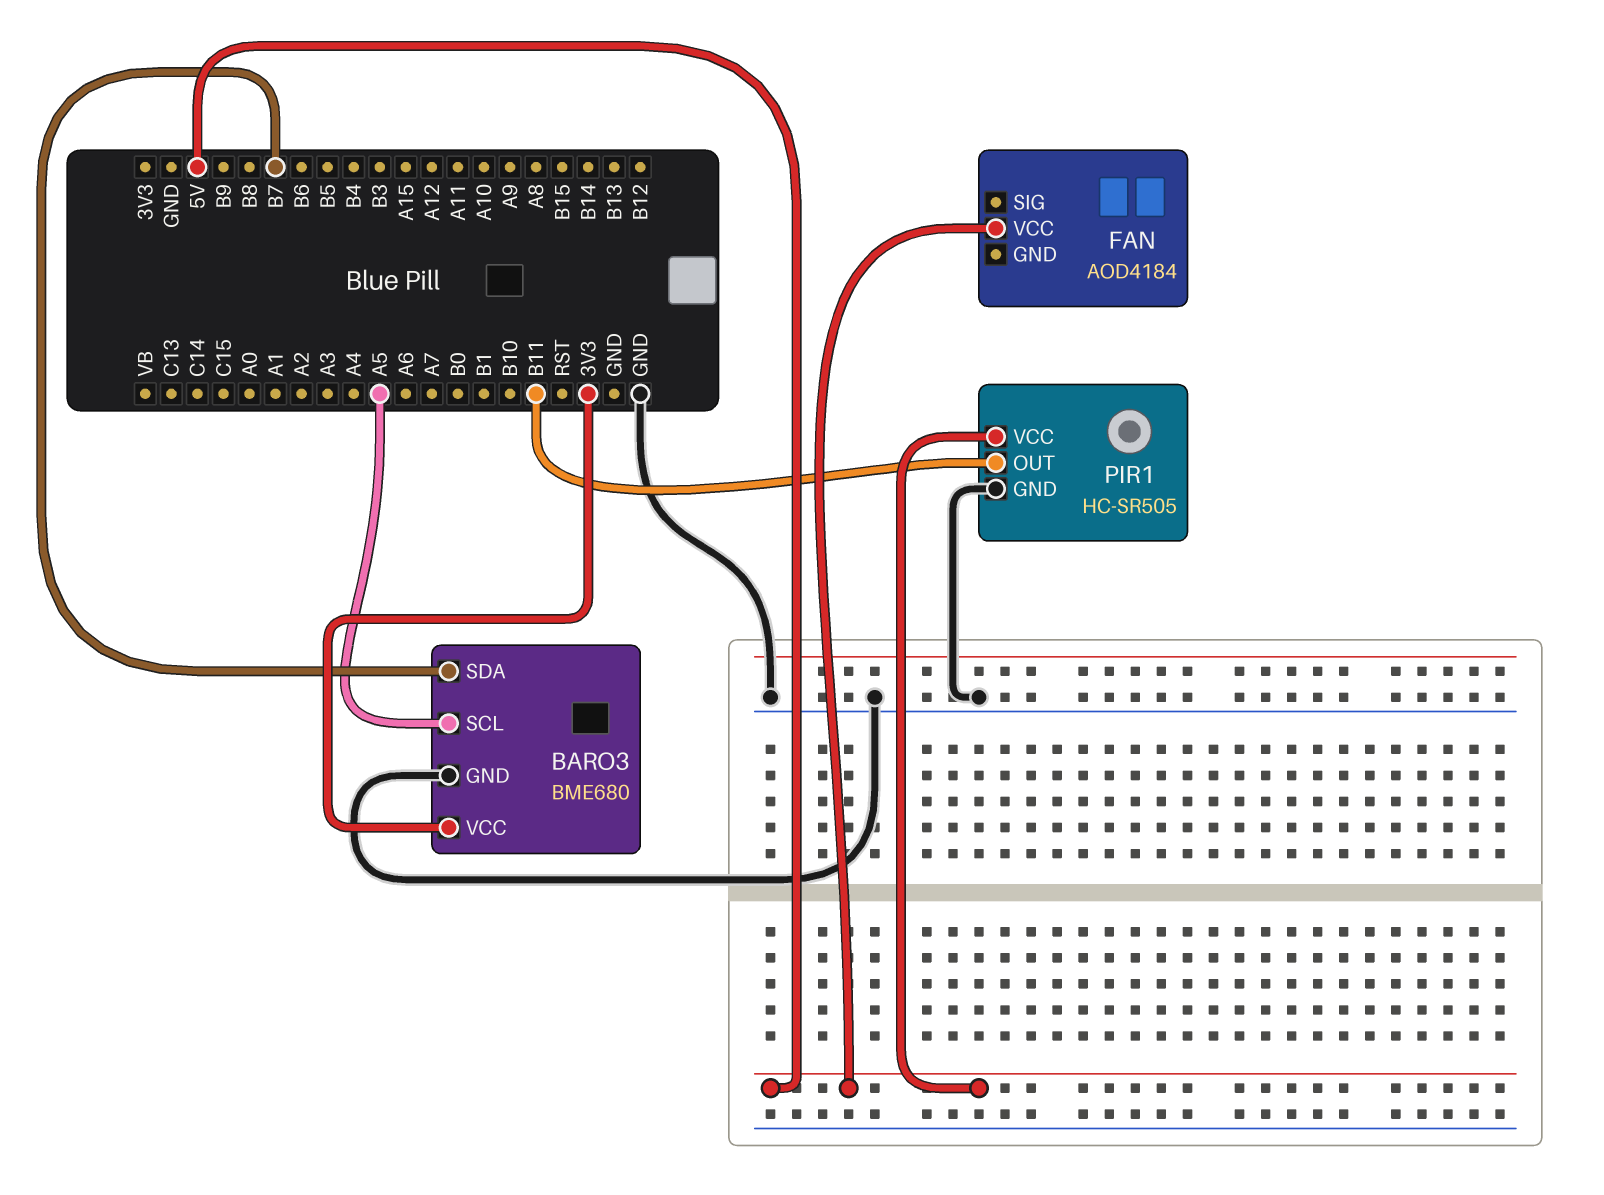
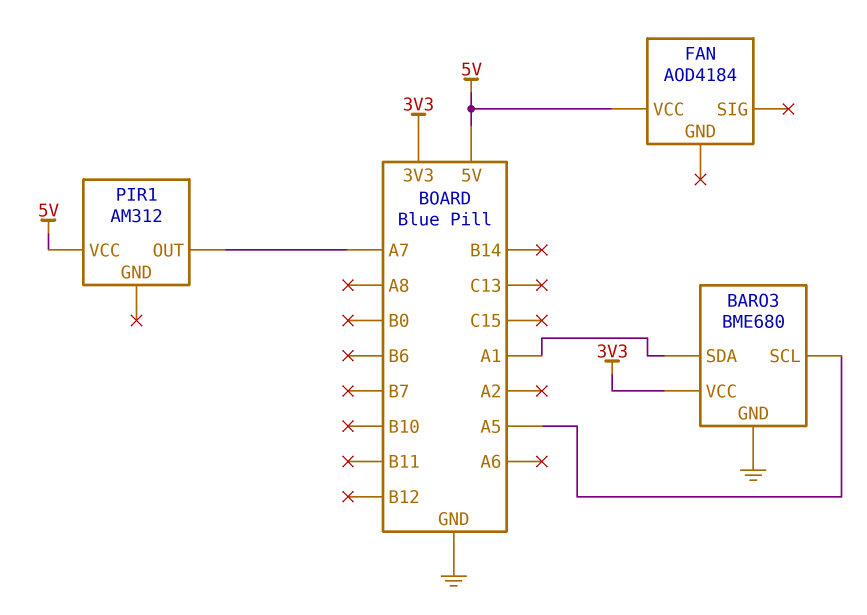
BARO3 pin SDA: B7 -> A1
PIR1: HC-SR505 -> AM312
PIR1 pin GND: GND -> none
PIR1 pin OUT: B11 -> A7

